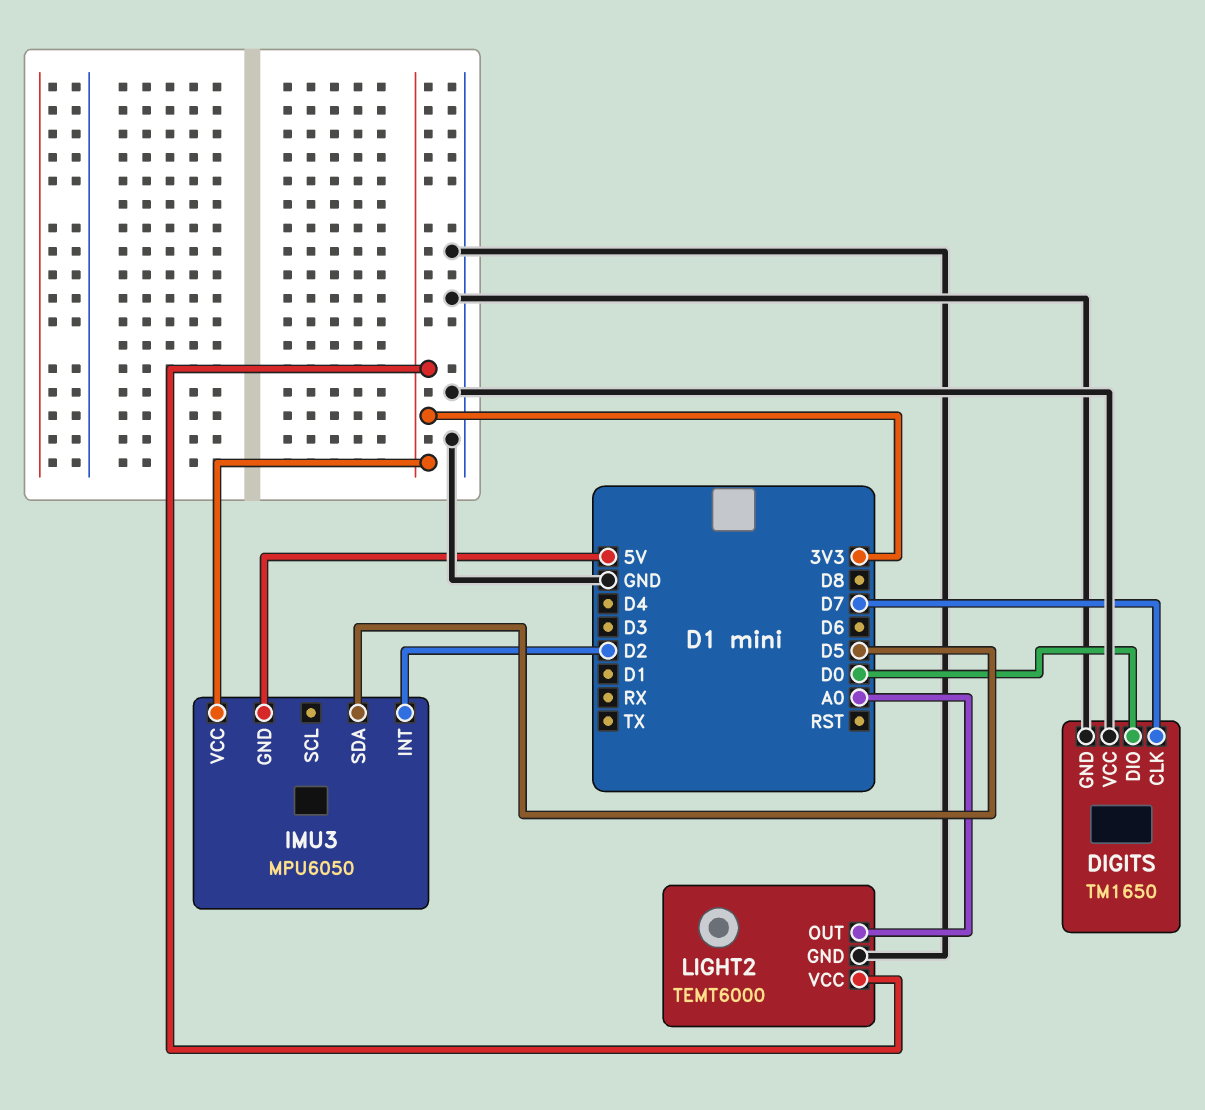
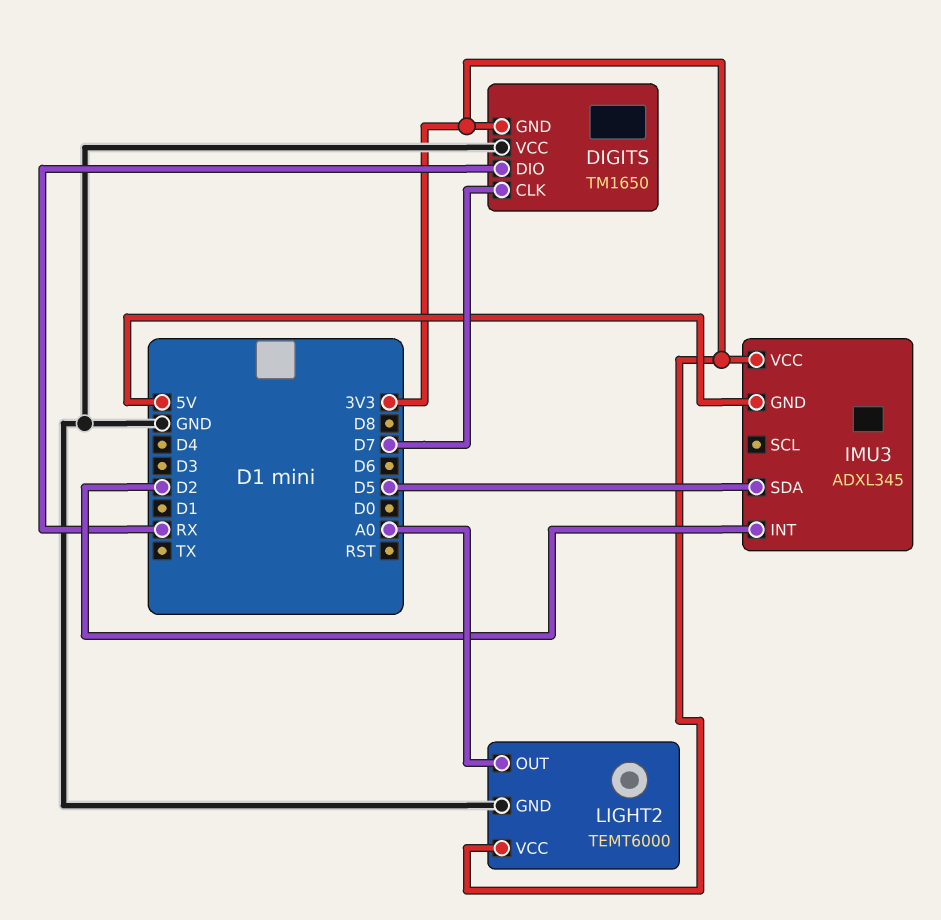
DIGITS pin DIO: D0 -> RX
DIGITS pin GND: GND -> 3V3
IMU3: MPU6050 -> ADXL345

